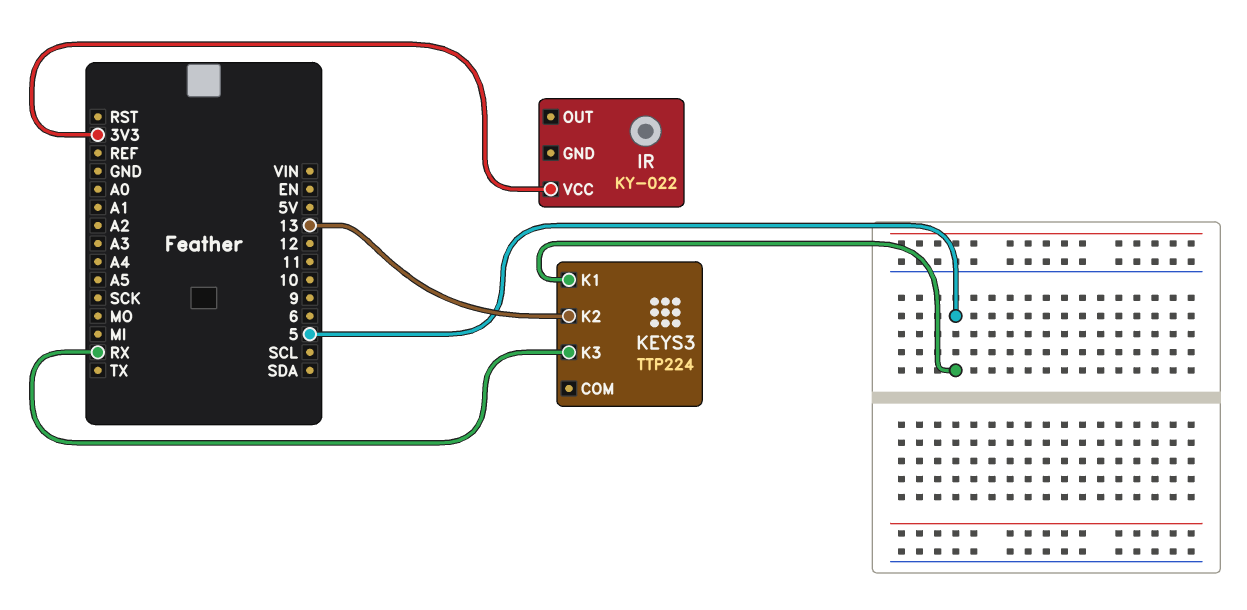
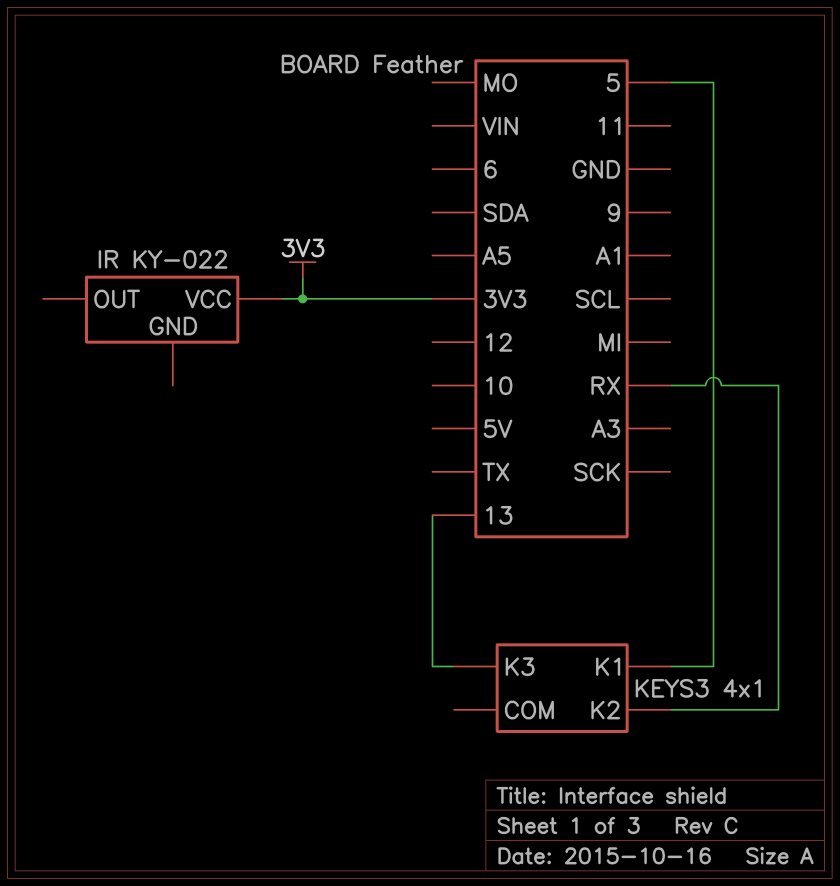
KEYS3: TTP224 -> 4x1
KEYS3 pin K2: 13 -> RX
KEYS3 pin K3: RX -> 13

